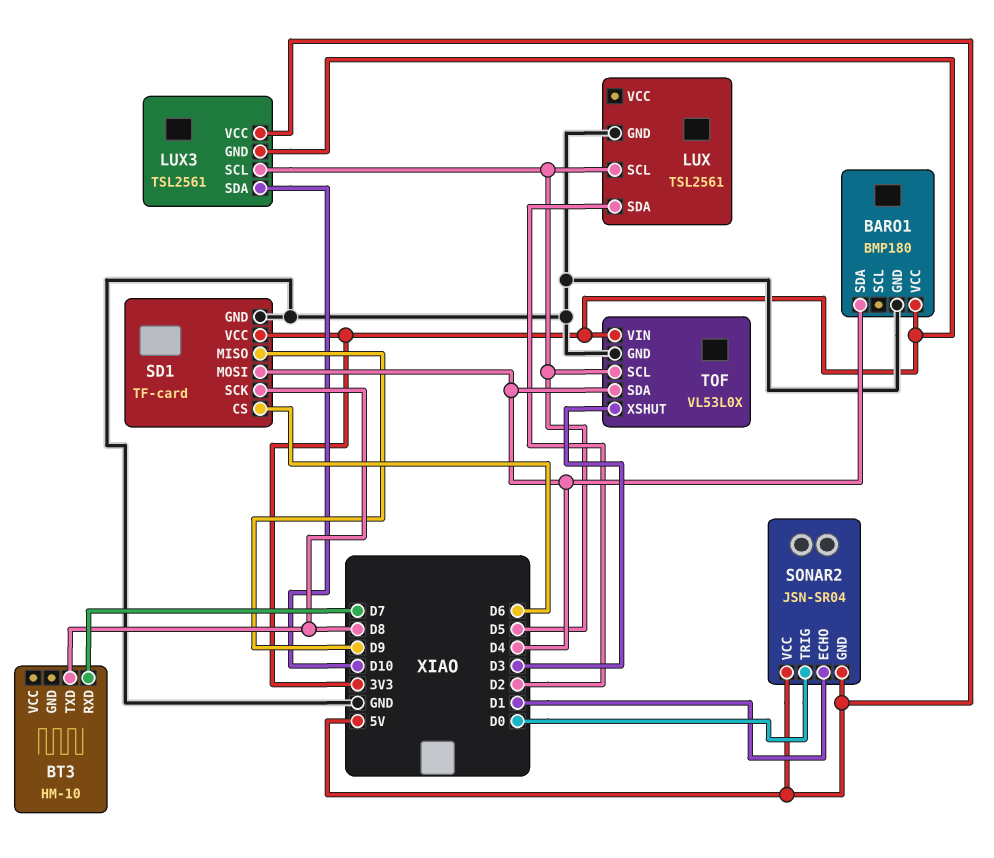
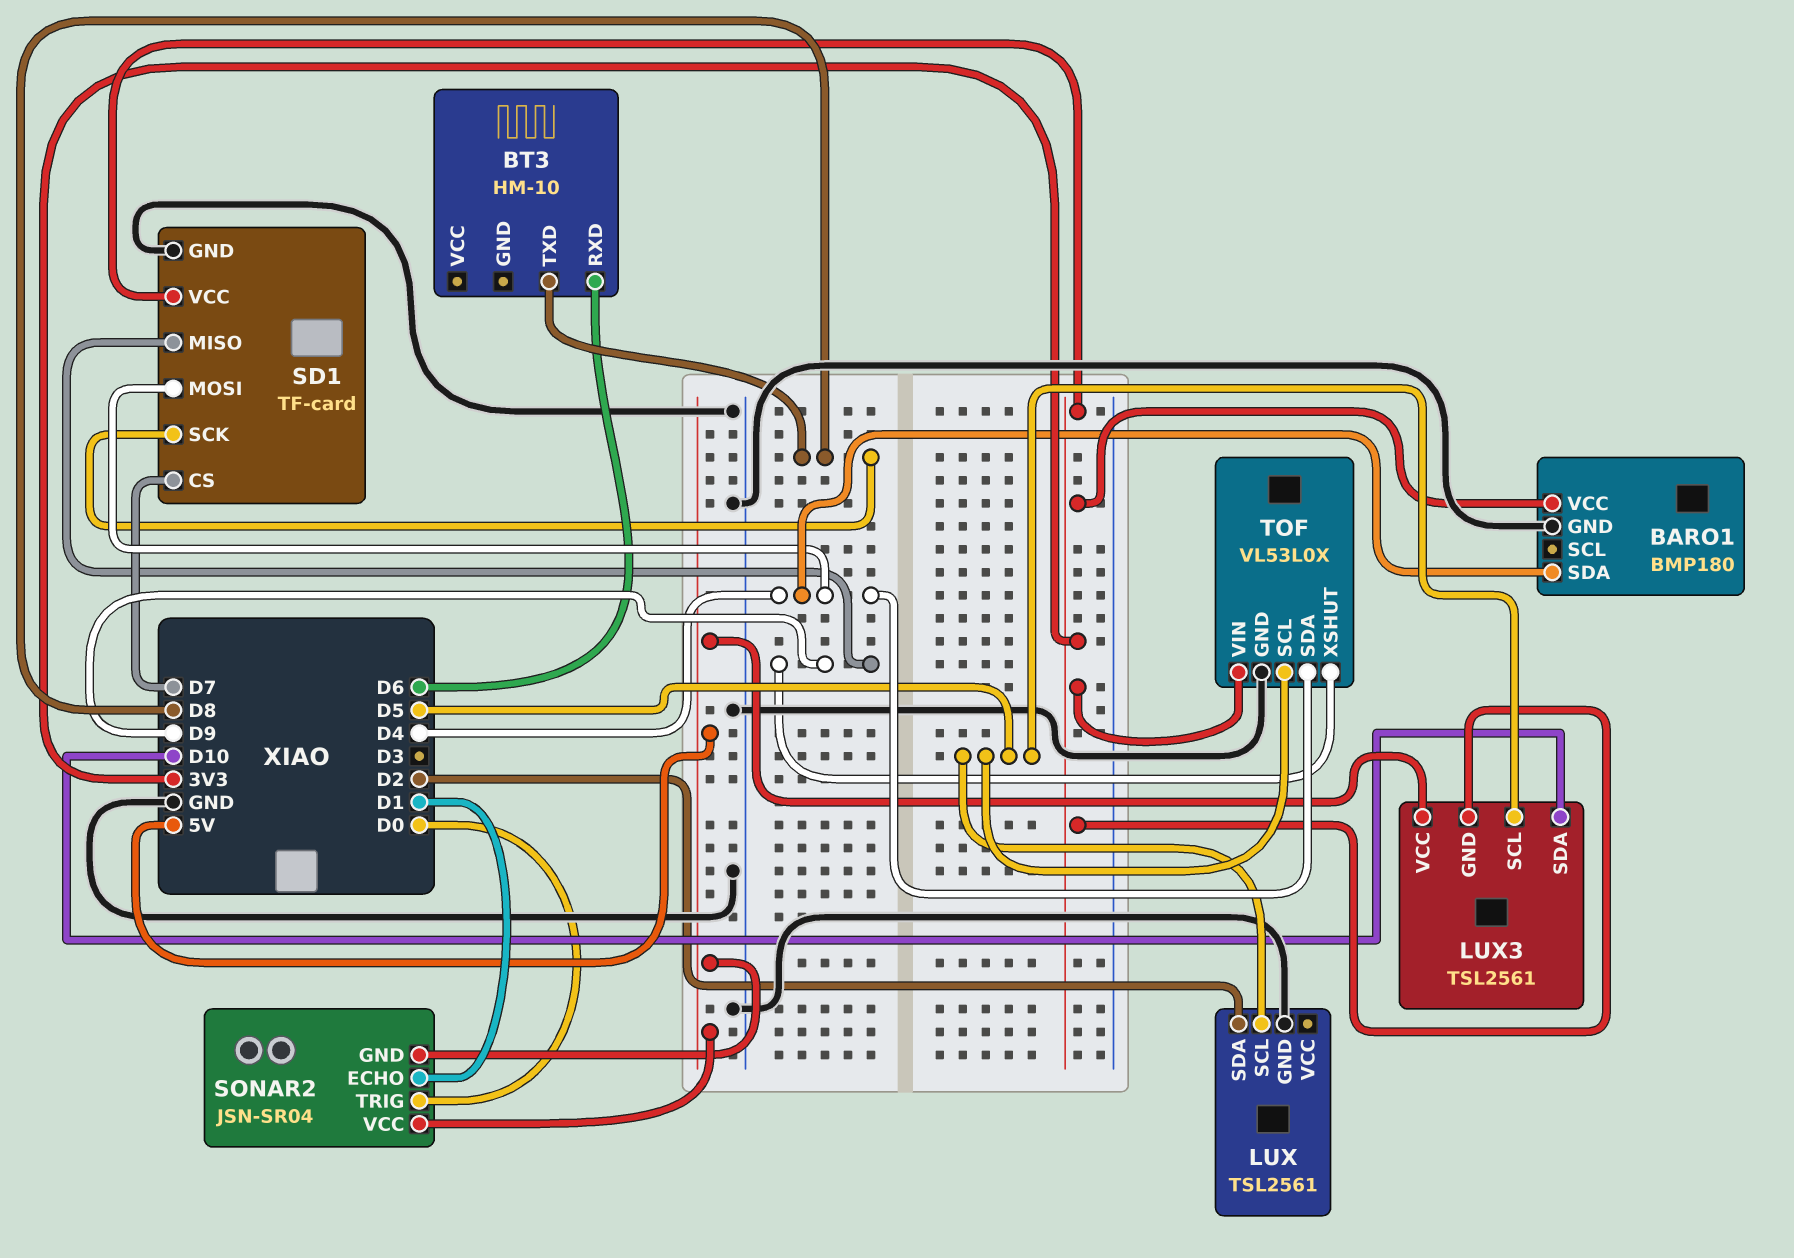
BT3 pin RXD: D7 -> D6
SD1 pin CS: D6 -> D7
TOF pin XSHUT: D3 -> D9

